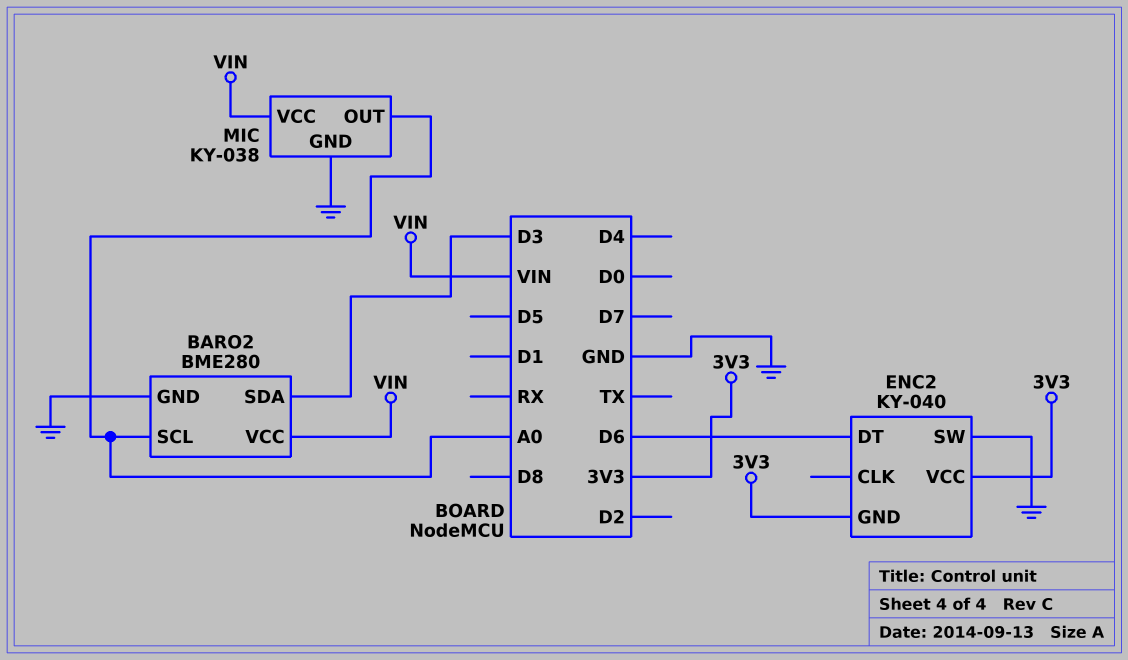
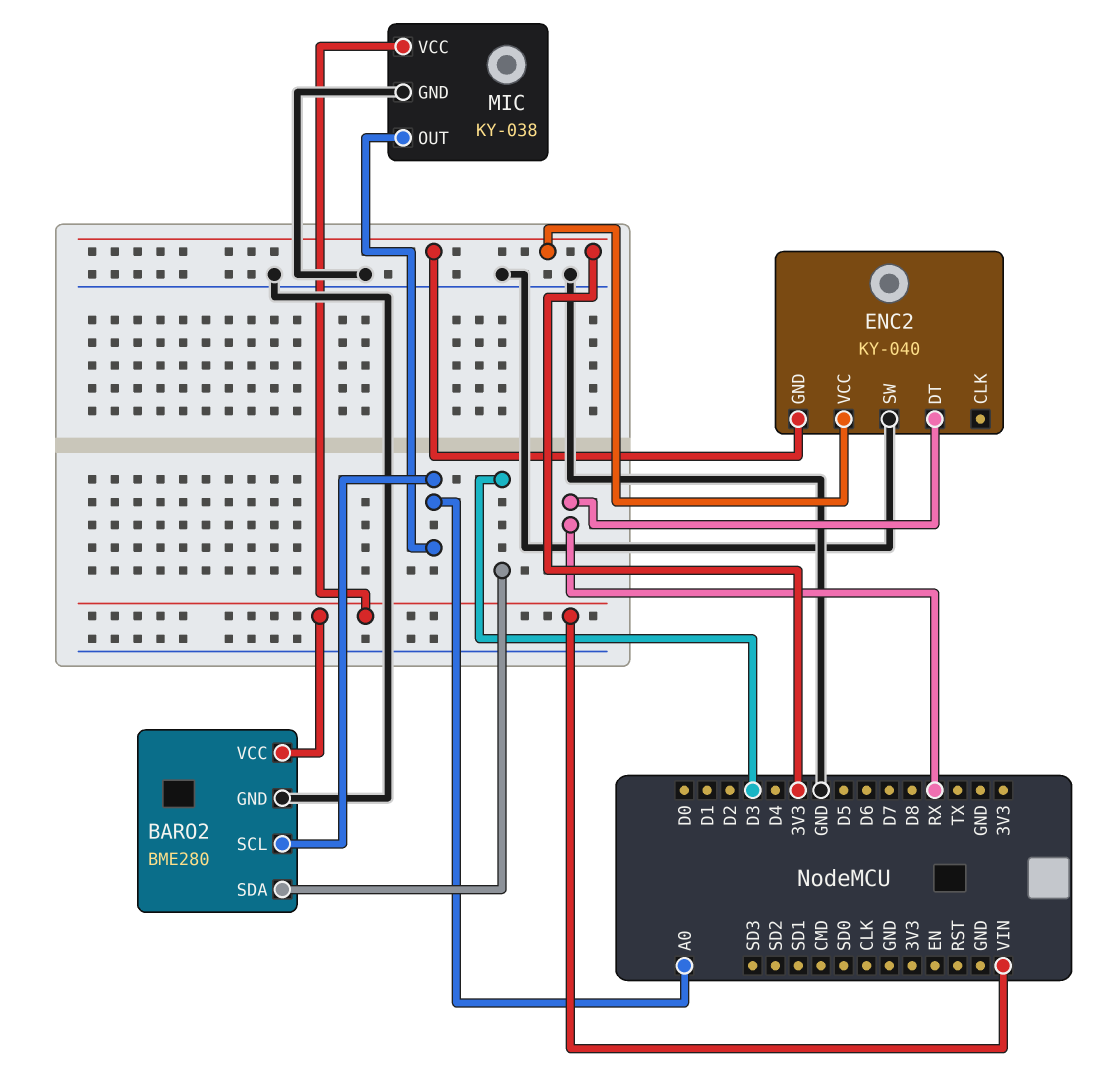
ENC2 pin DT: D6 -> RX

